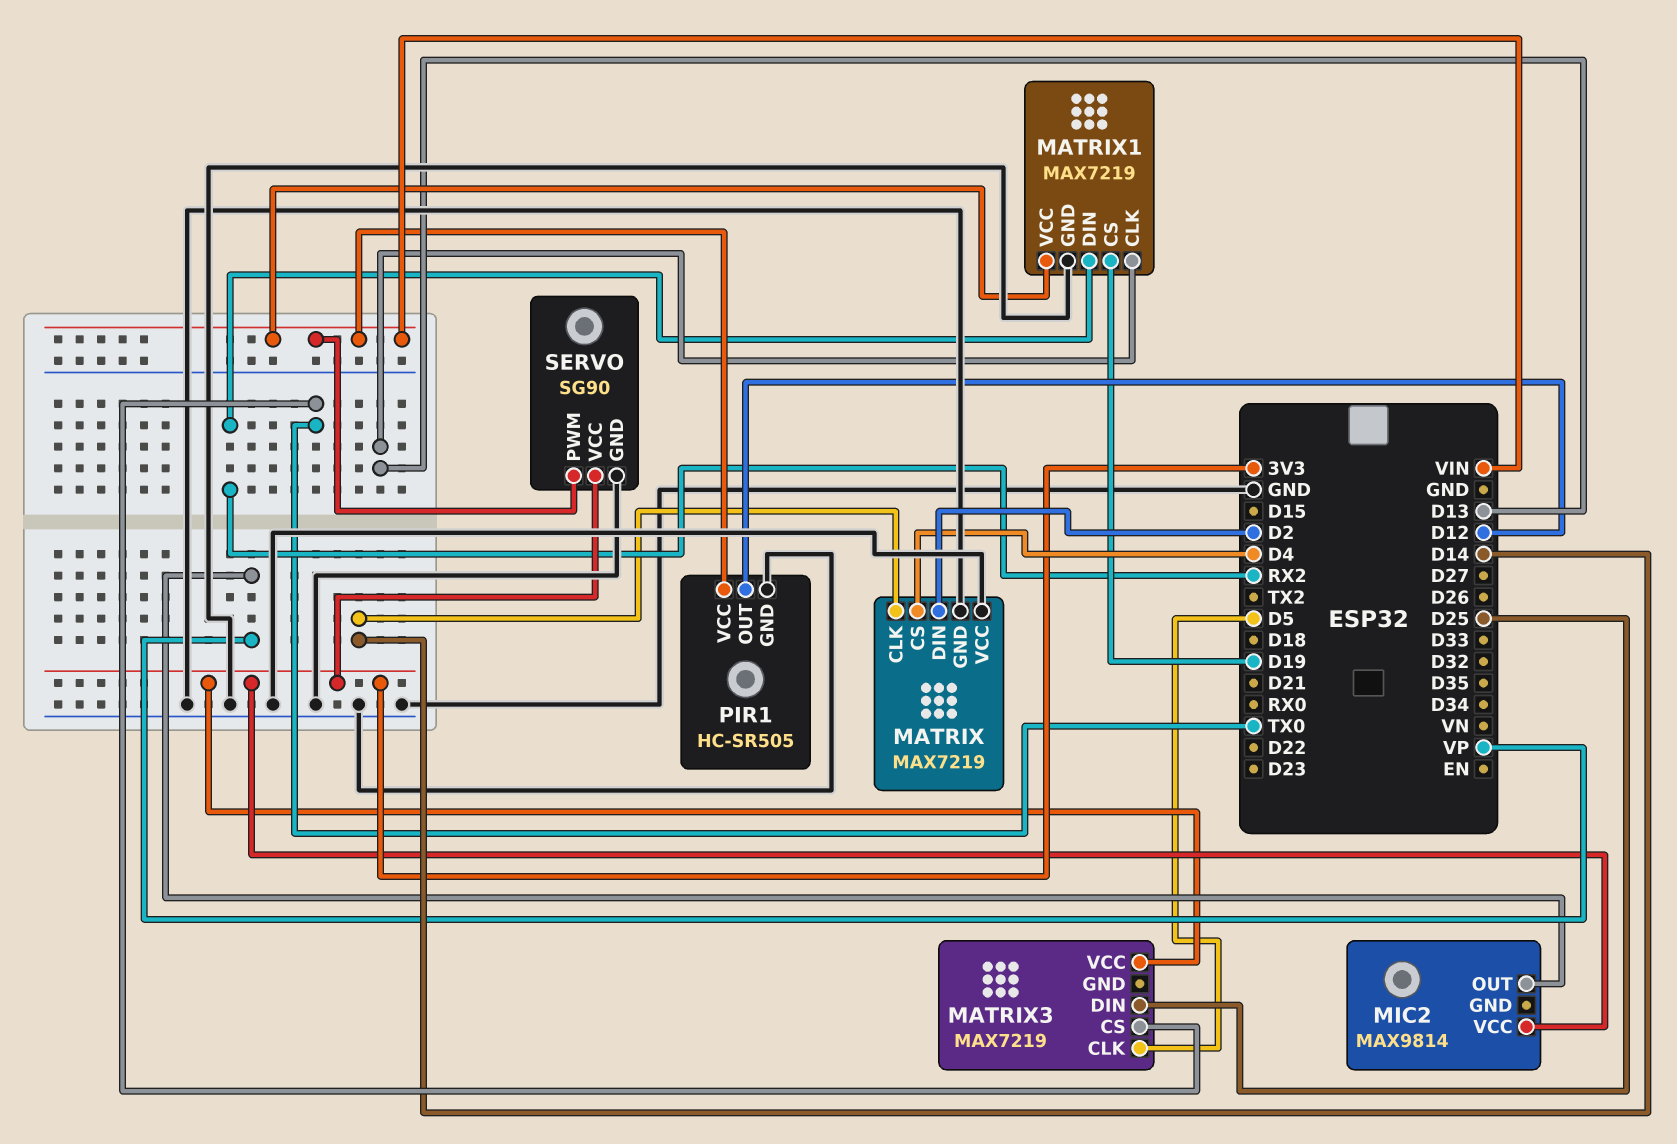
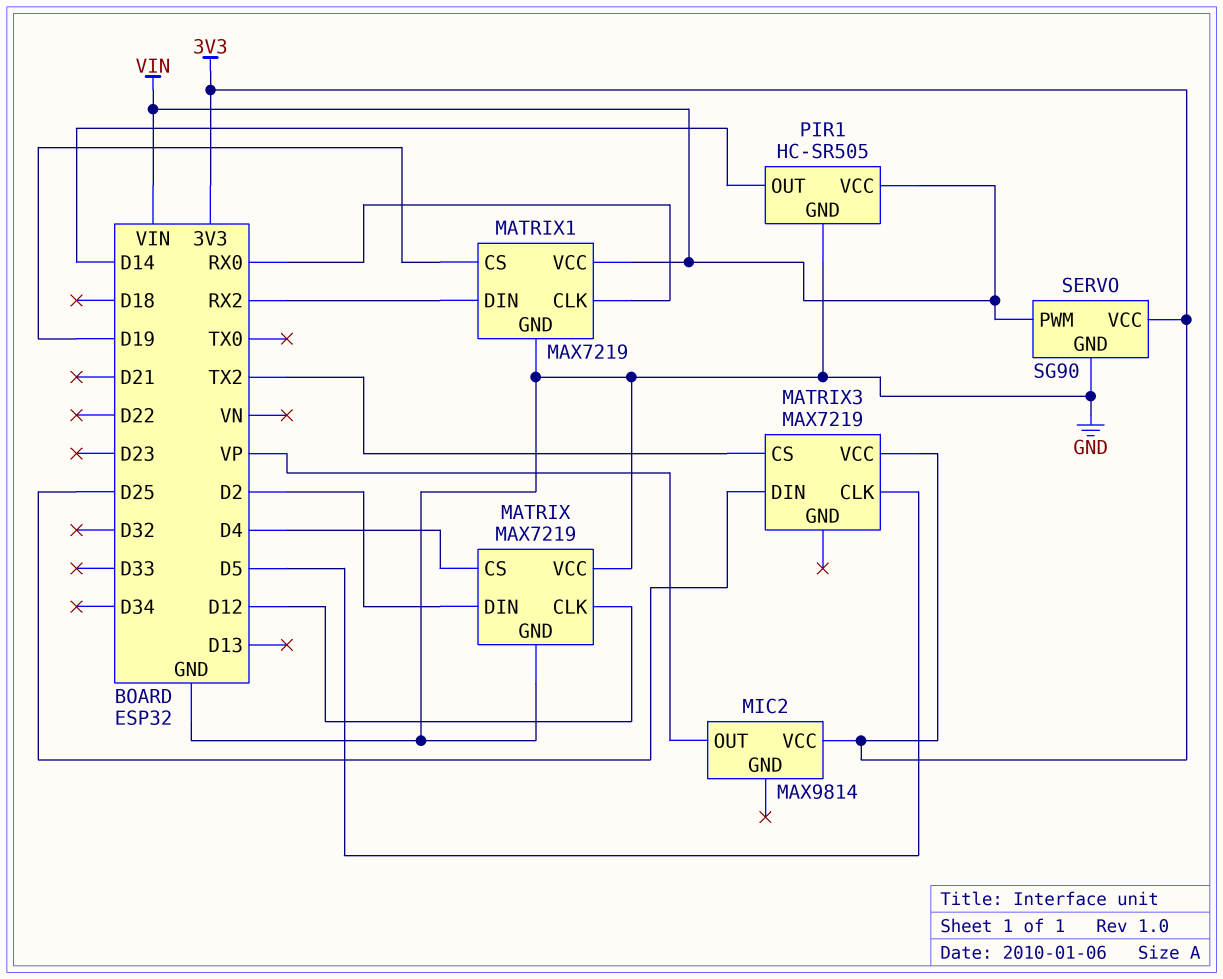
MATRIX pin CLK: D14 -> D12
MATRIX1 pin CLK: D13 -> RX0
MATRIX3 pin CS: TX0 -> TX2
PIR1 pin OUT: D12 -> D14

